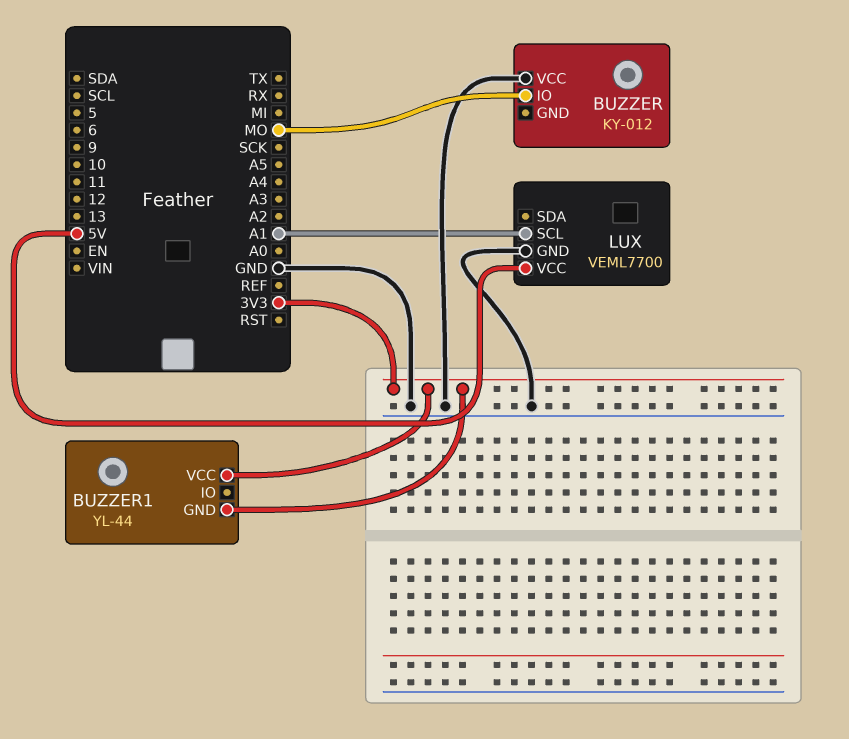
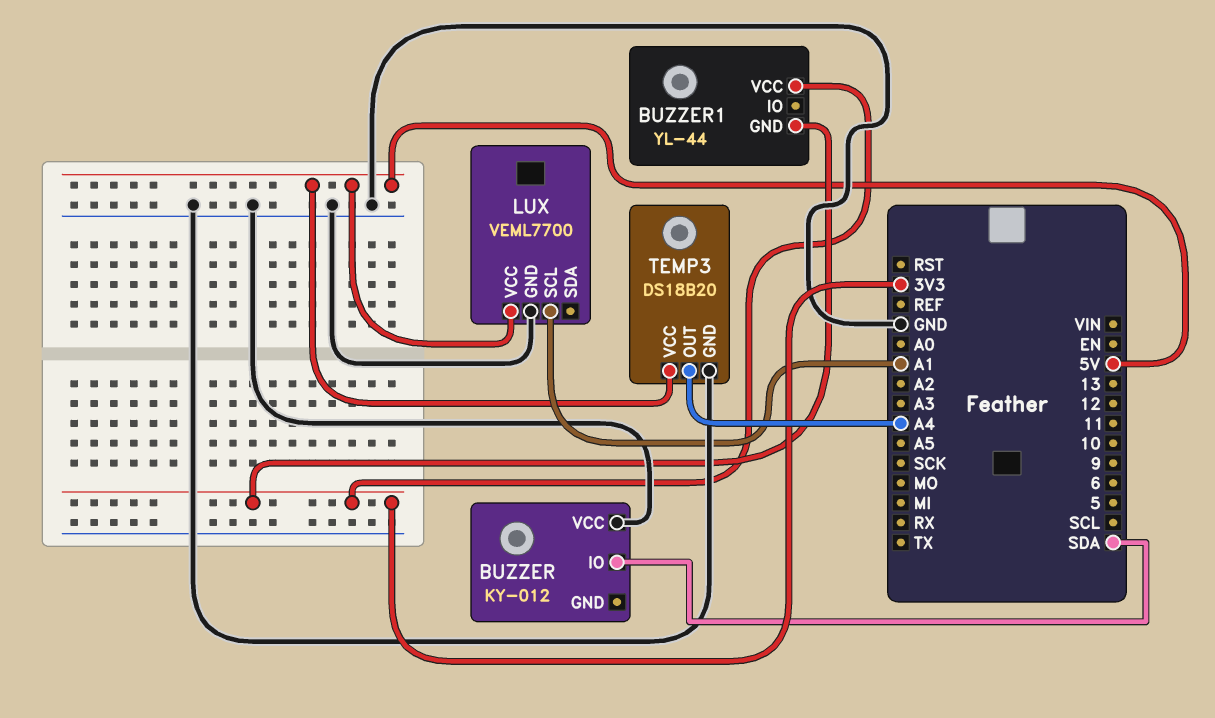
BUZZER pin IO: MO -> SDA
TEMP3: none -> DS18B20
TEMP3 pin GND: none -> GND
TEMP3 pin OUT: none -> A4
TEMP3 pin VCC: none -> 5V

